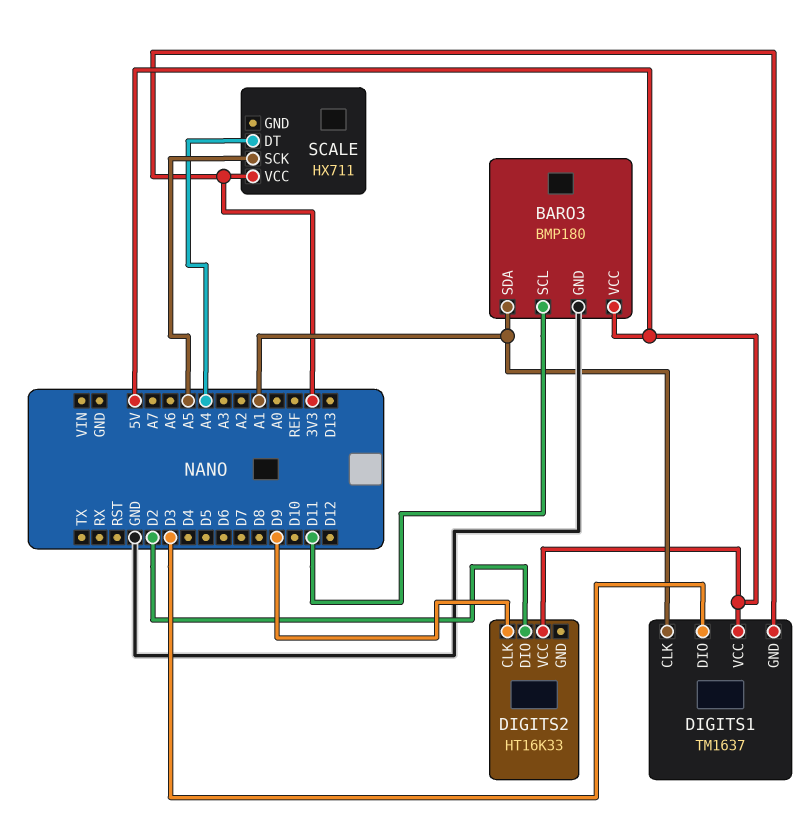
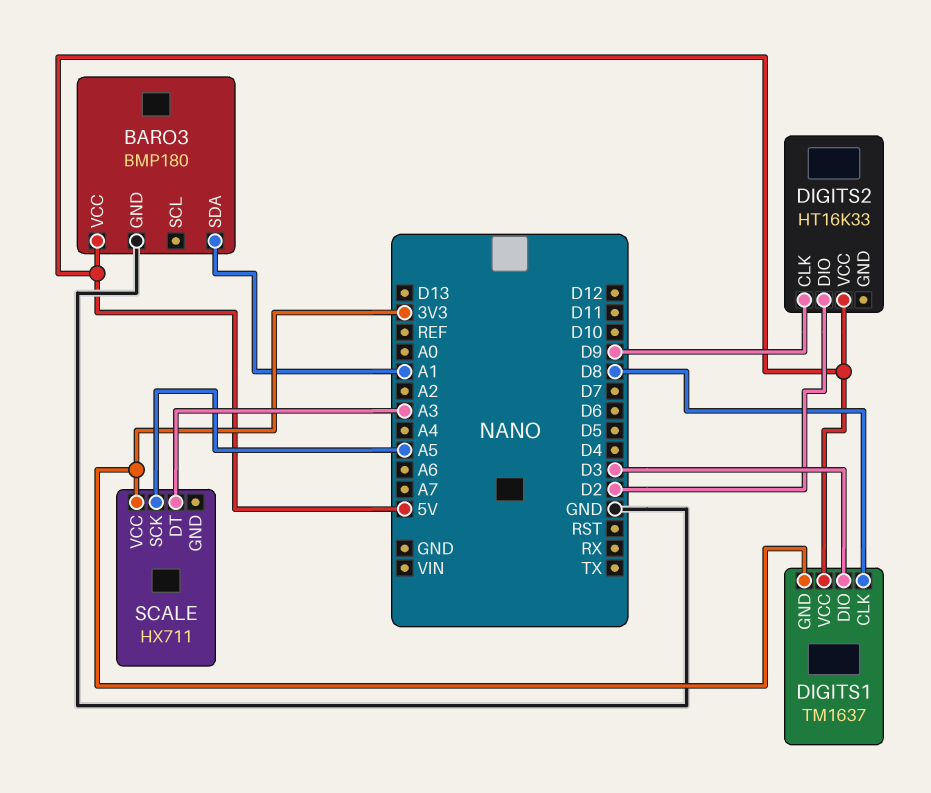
BARO3 pin SCL: D11 -> none
DIGITS1 pin CLK: A1 -> D8
SCALE pin DT: A4 -> A3

